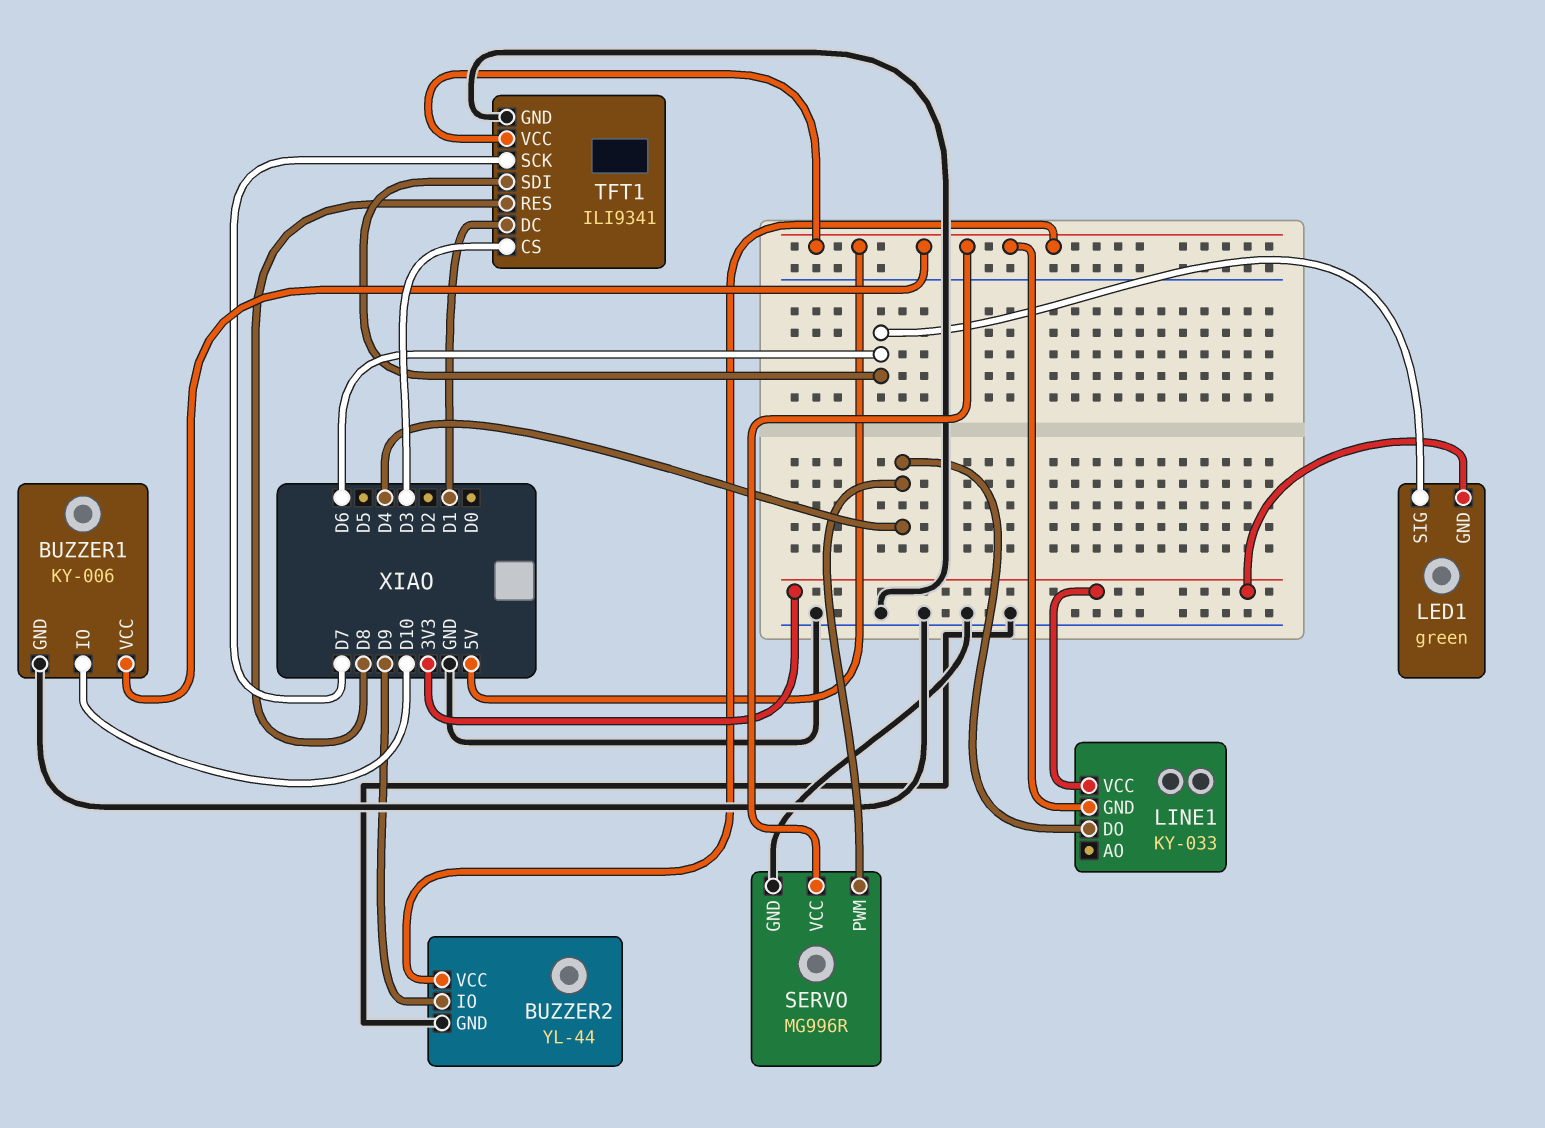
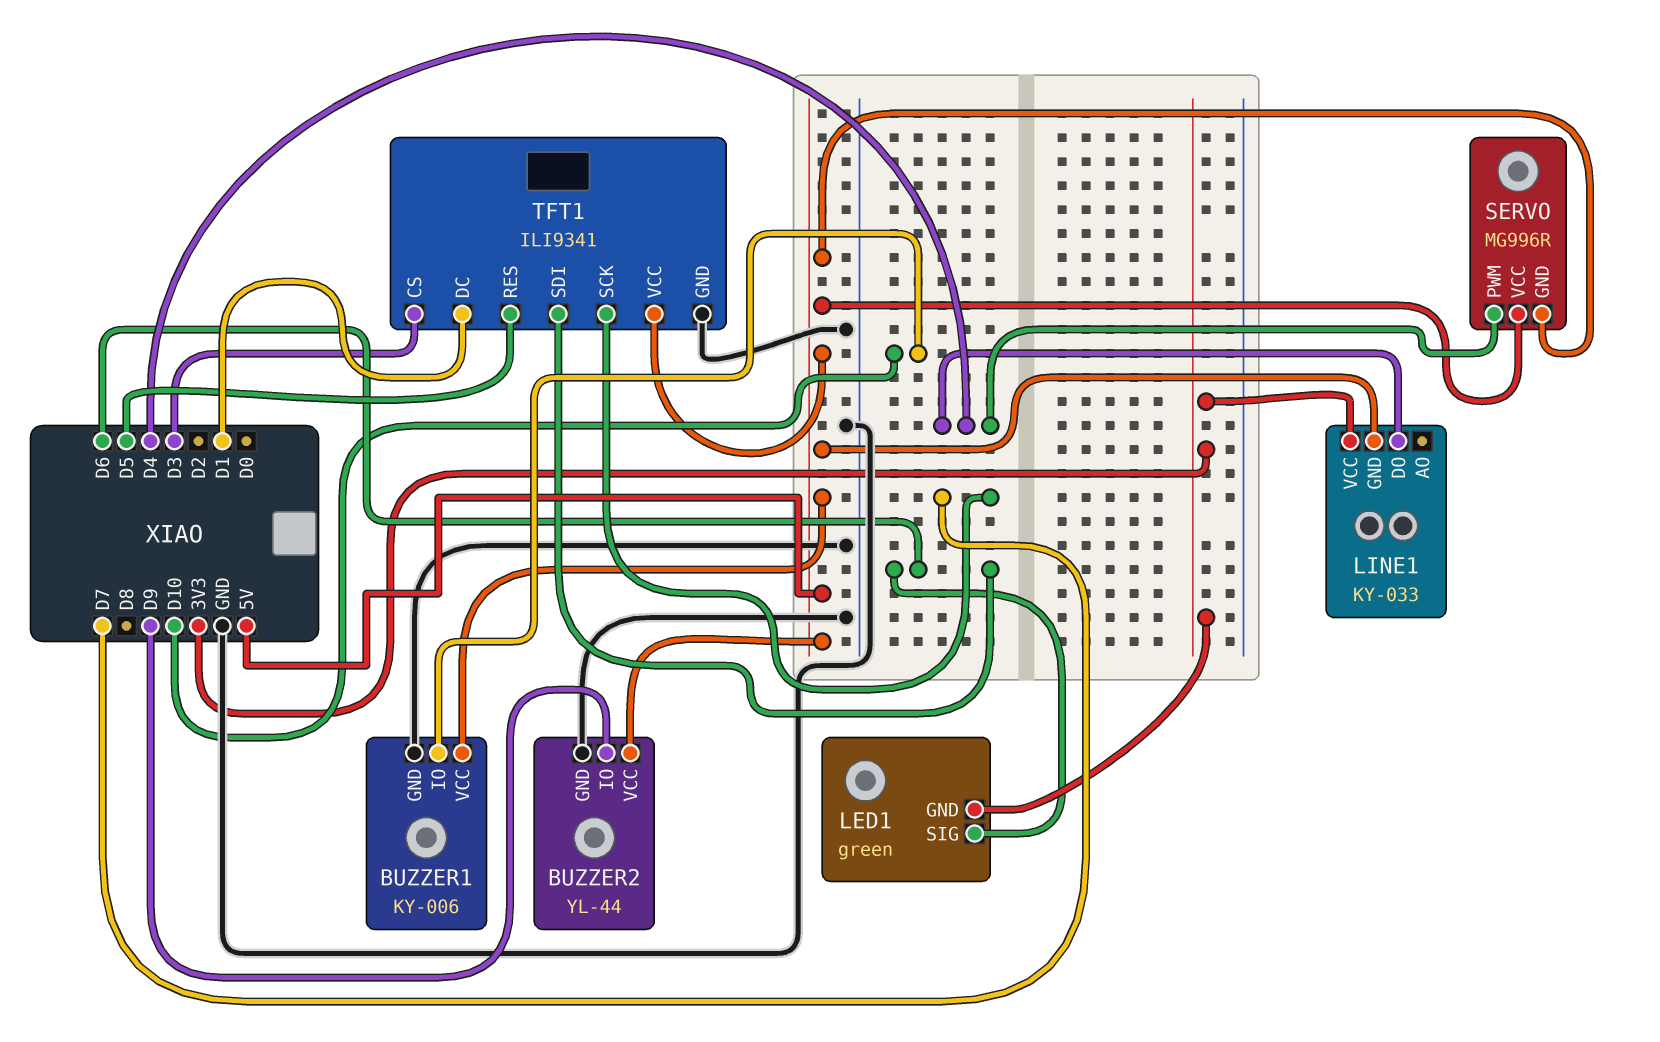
SERVO pin GND: GND -> 5V
TFT1 pin RES: D8 -> D5

